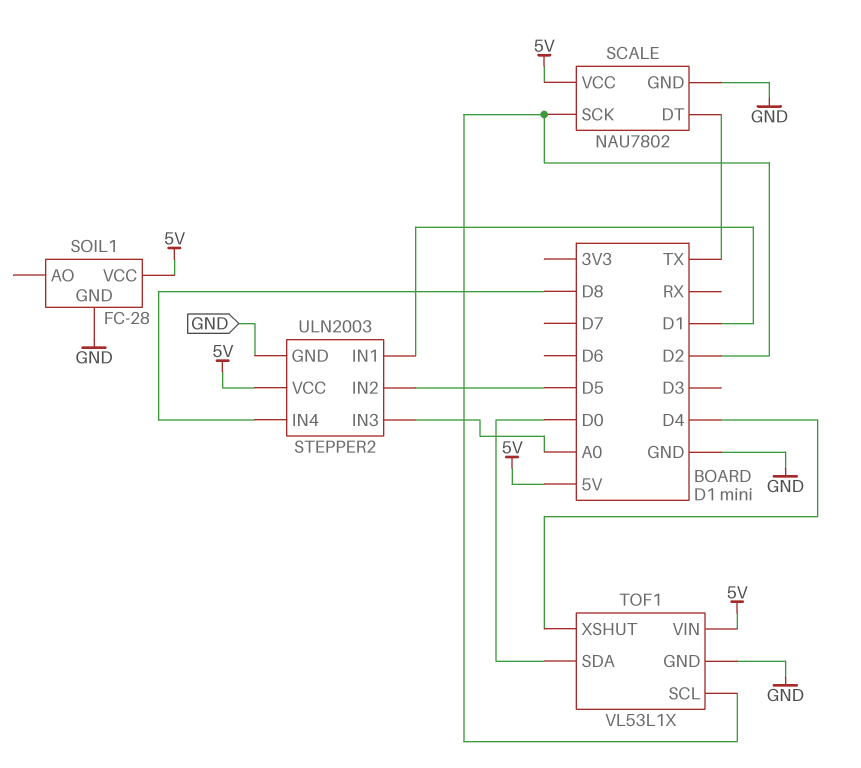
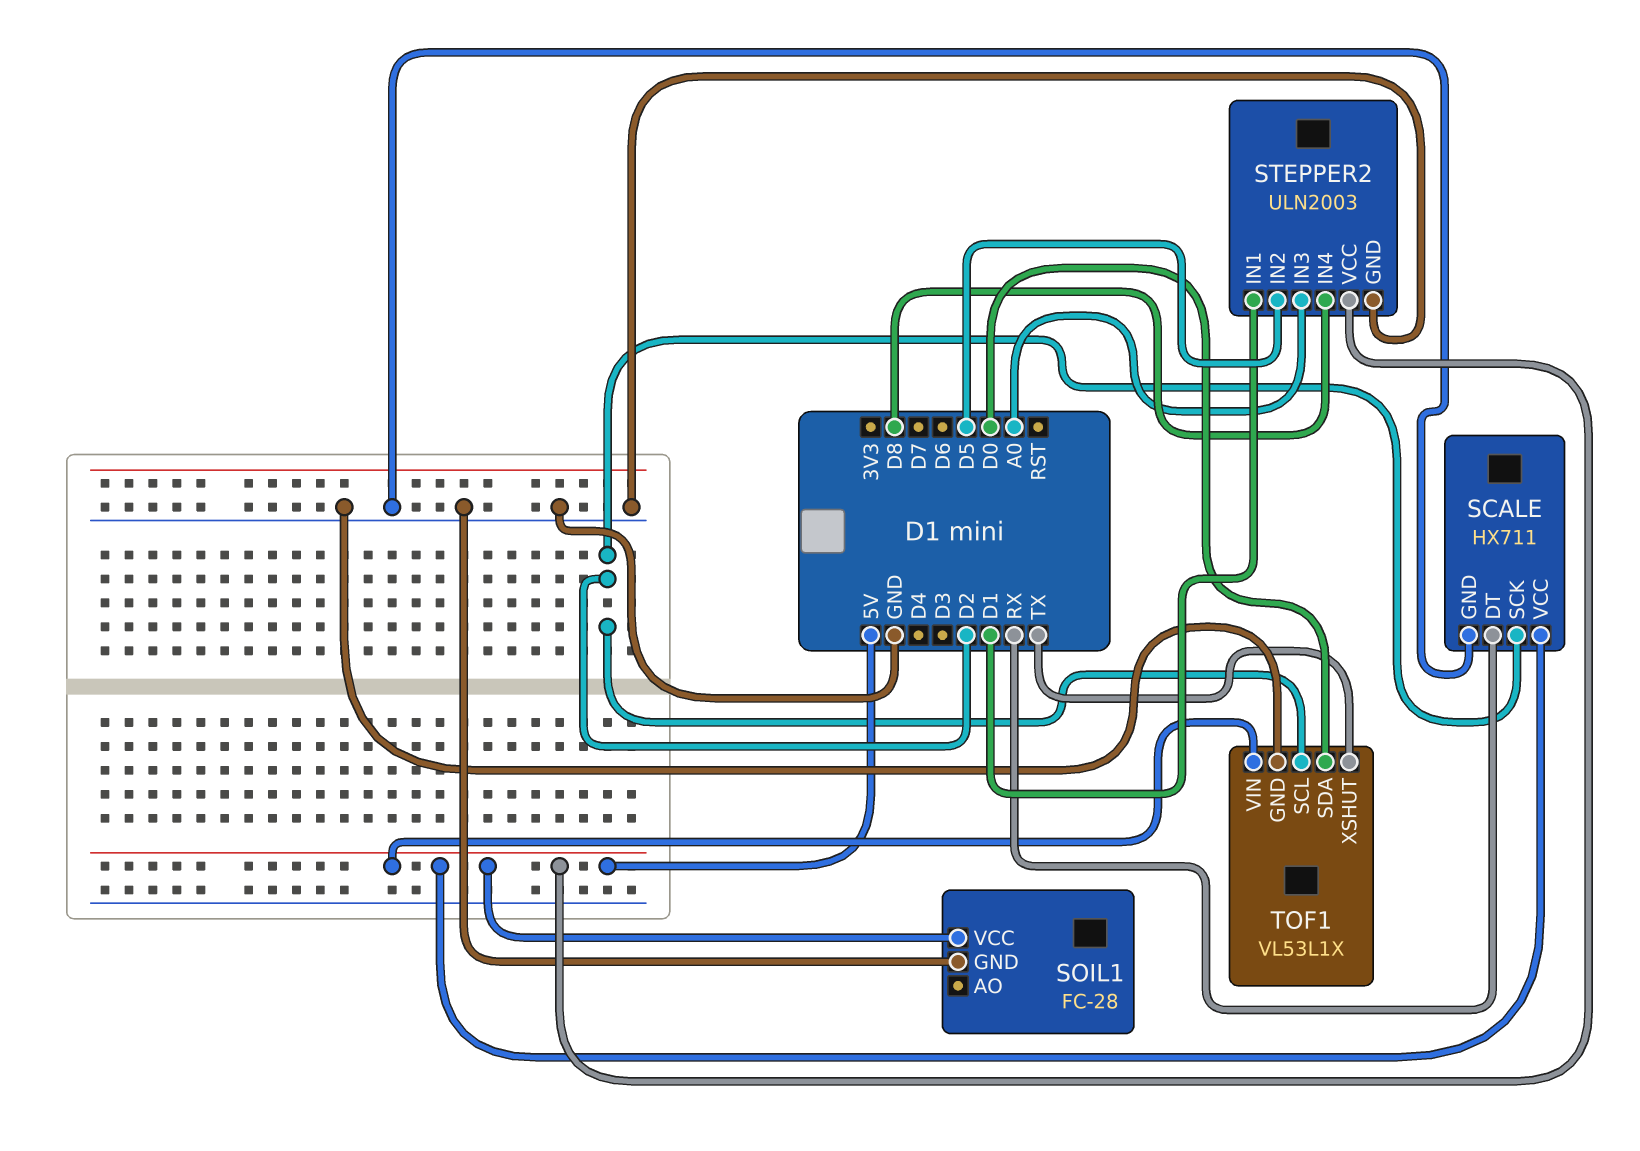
SCALE: NAU7802 -> HX711
SCALE pin DT: TX -> RX
TOF1 pin XSHUT: D4 -> TX

